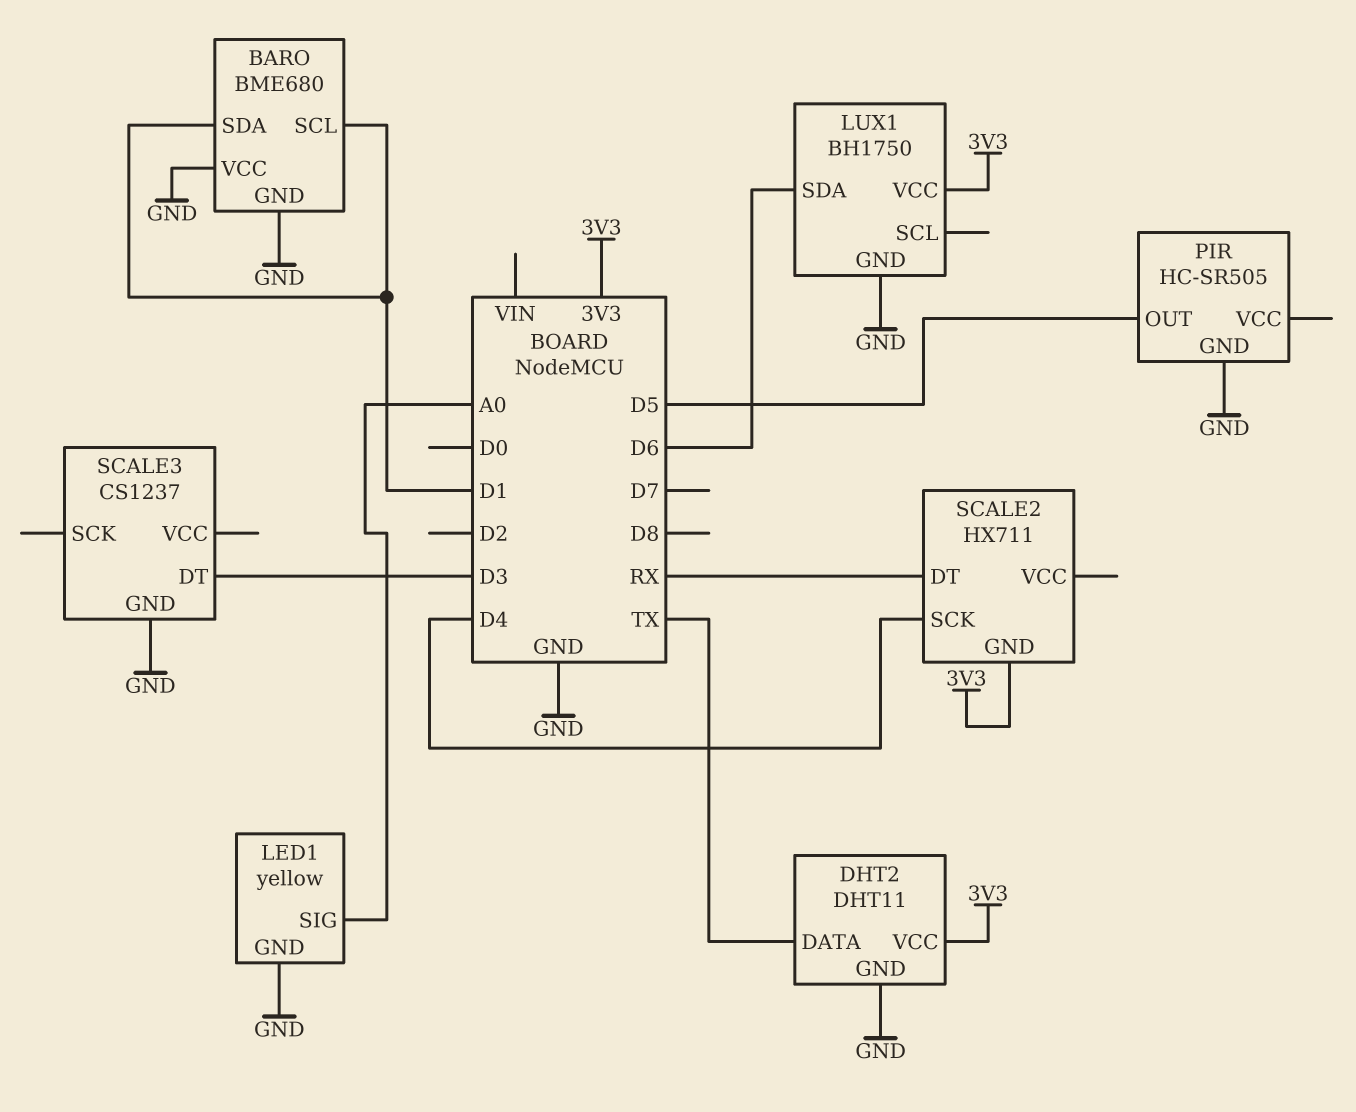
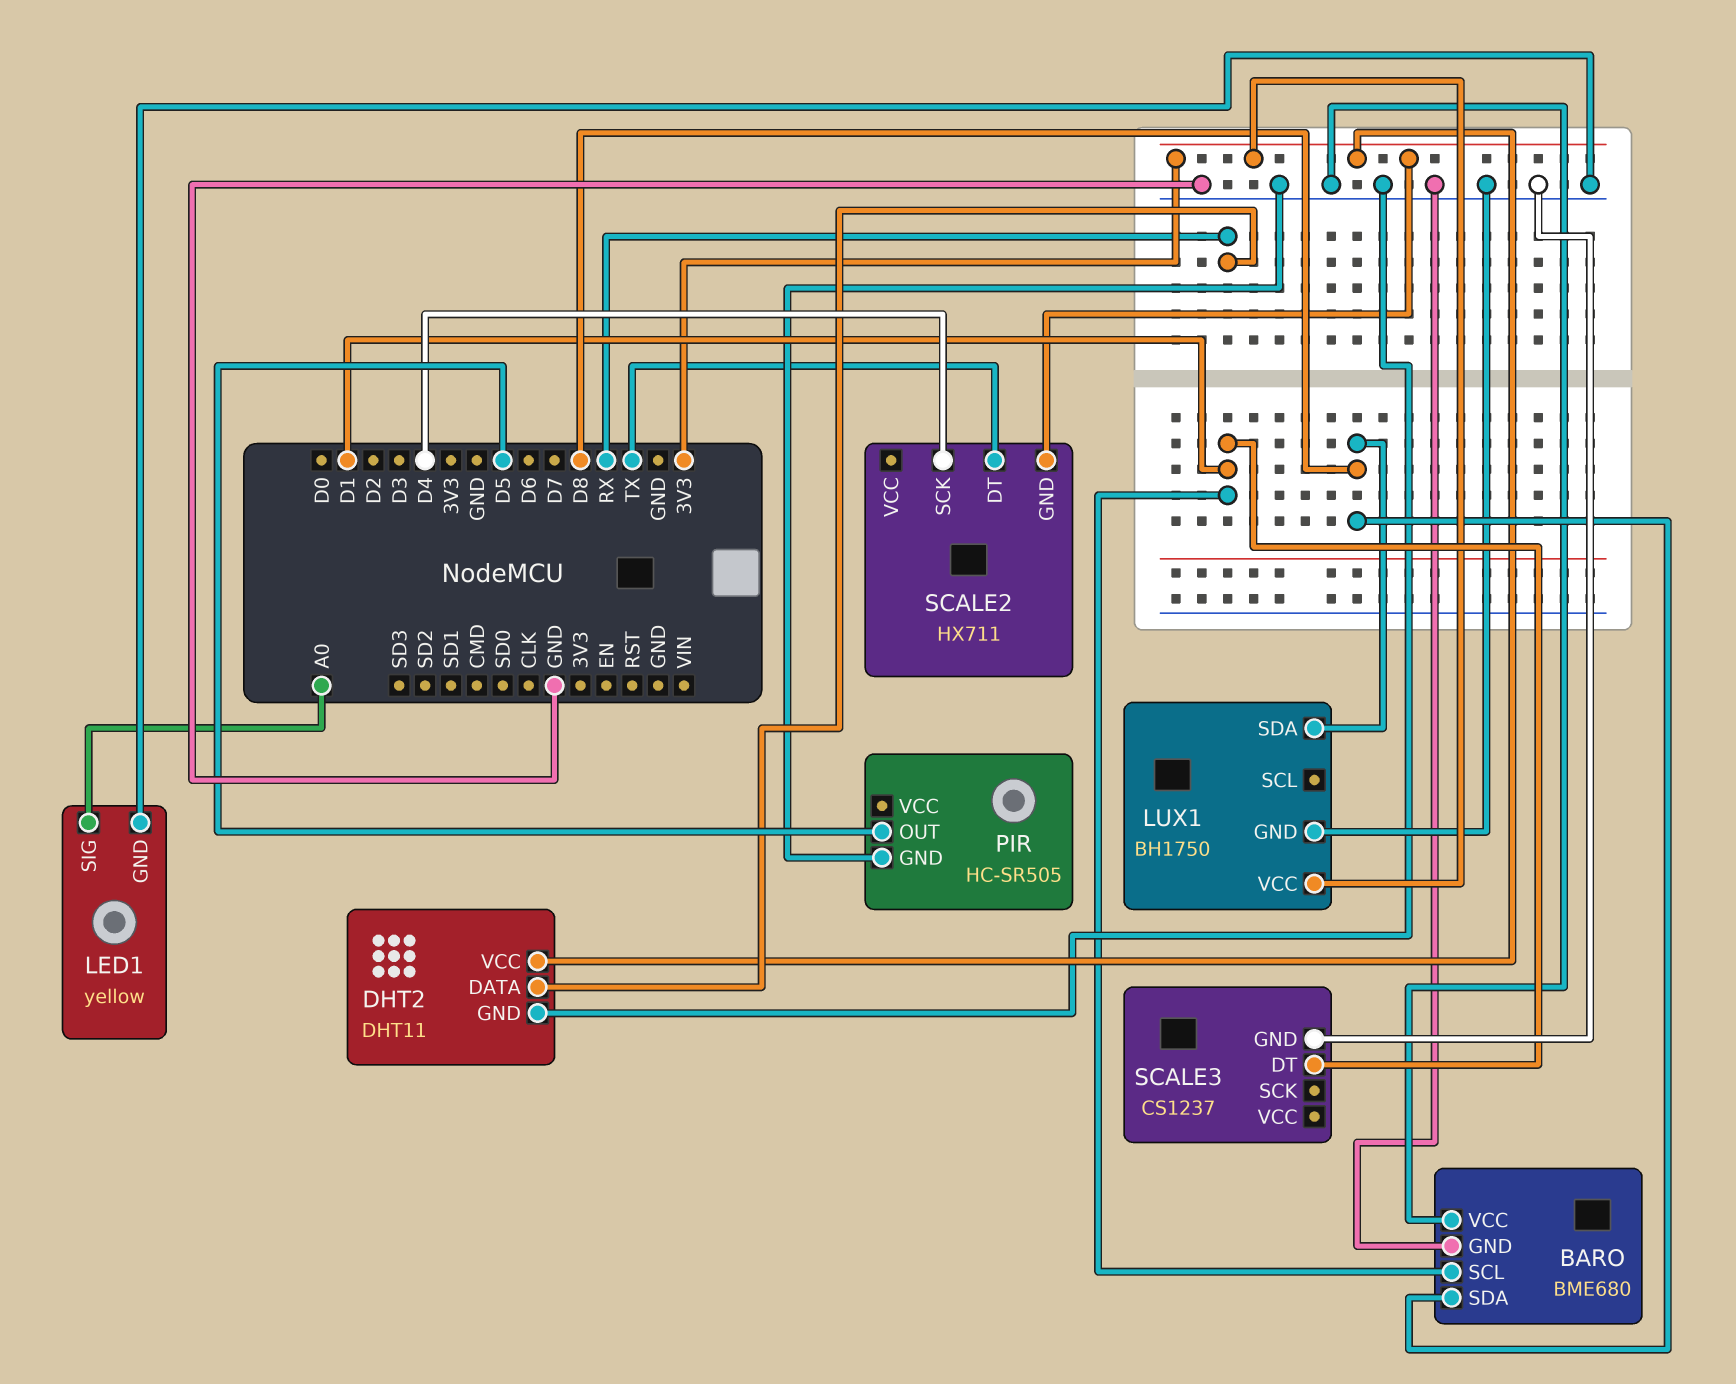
BARO pin SDA: D1 -> D8
DHT2 pin DATA: TX -> RX
LUX1 pin SDA: D6 -> D8
SCALE2 pin DT: RX -> TX
SCALE3 pin DT: D3 -> D1

